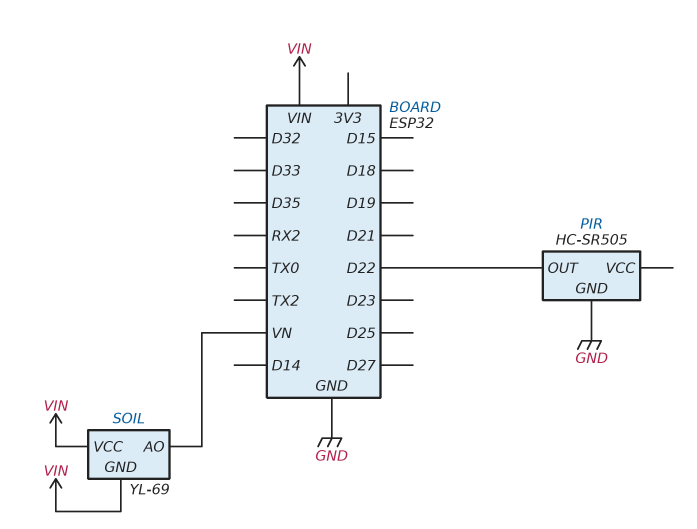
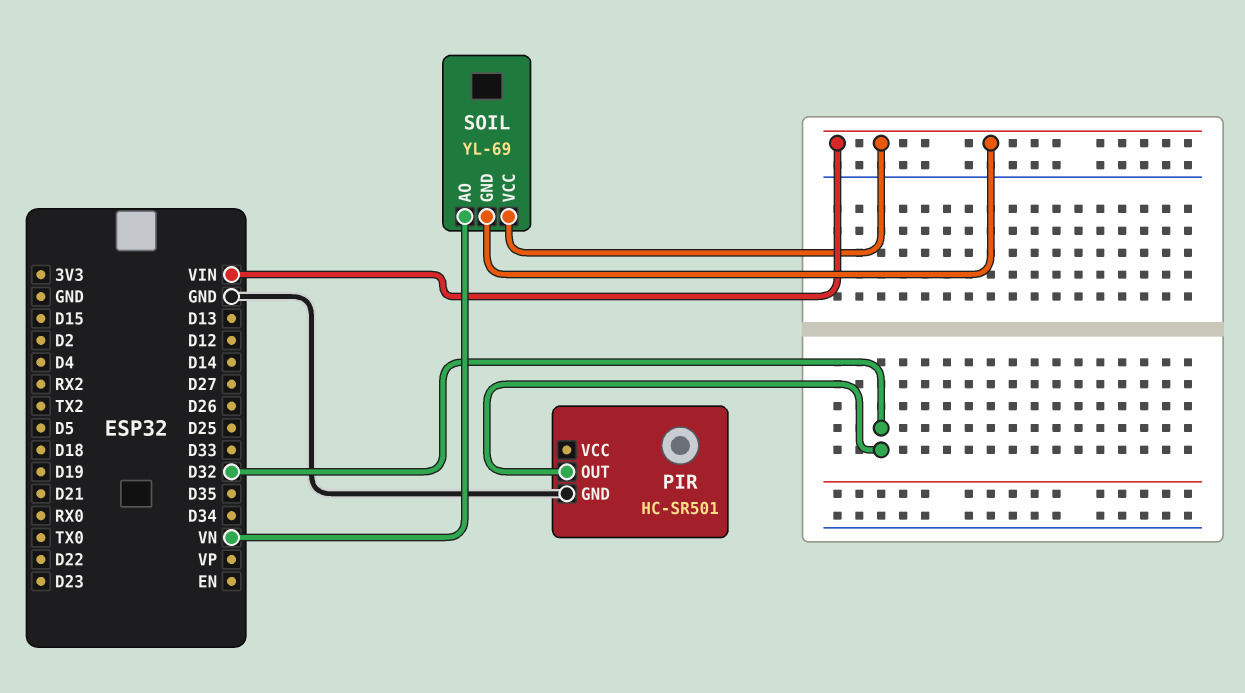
PIR: HC-SR505 -> HC-SR501
PIR pin OUT: D22 -> D32

